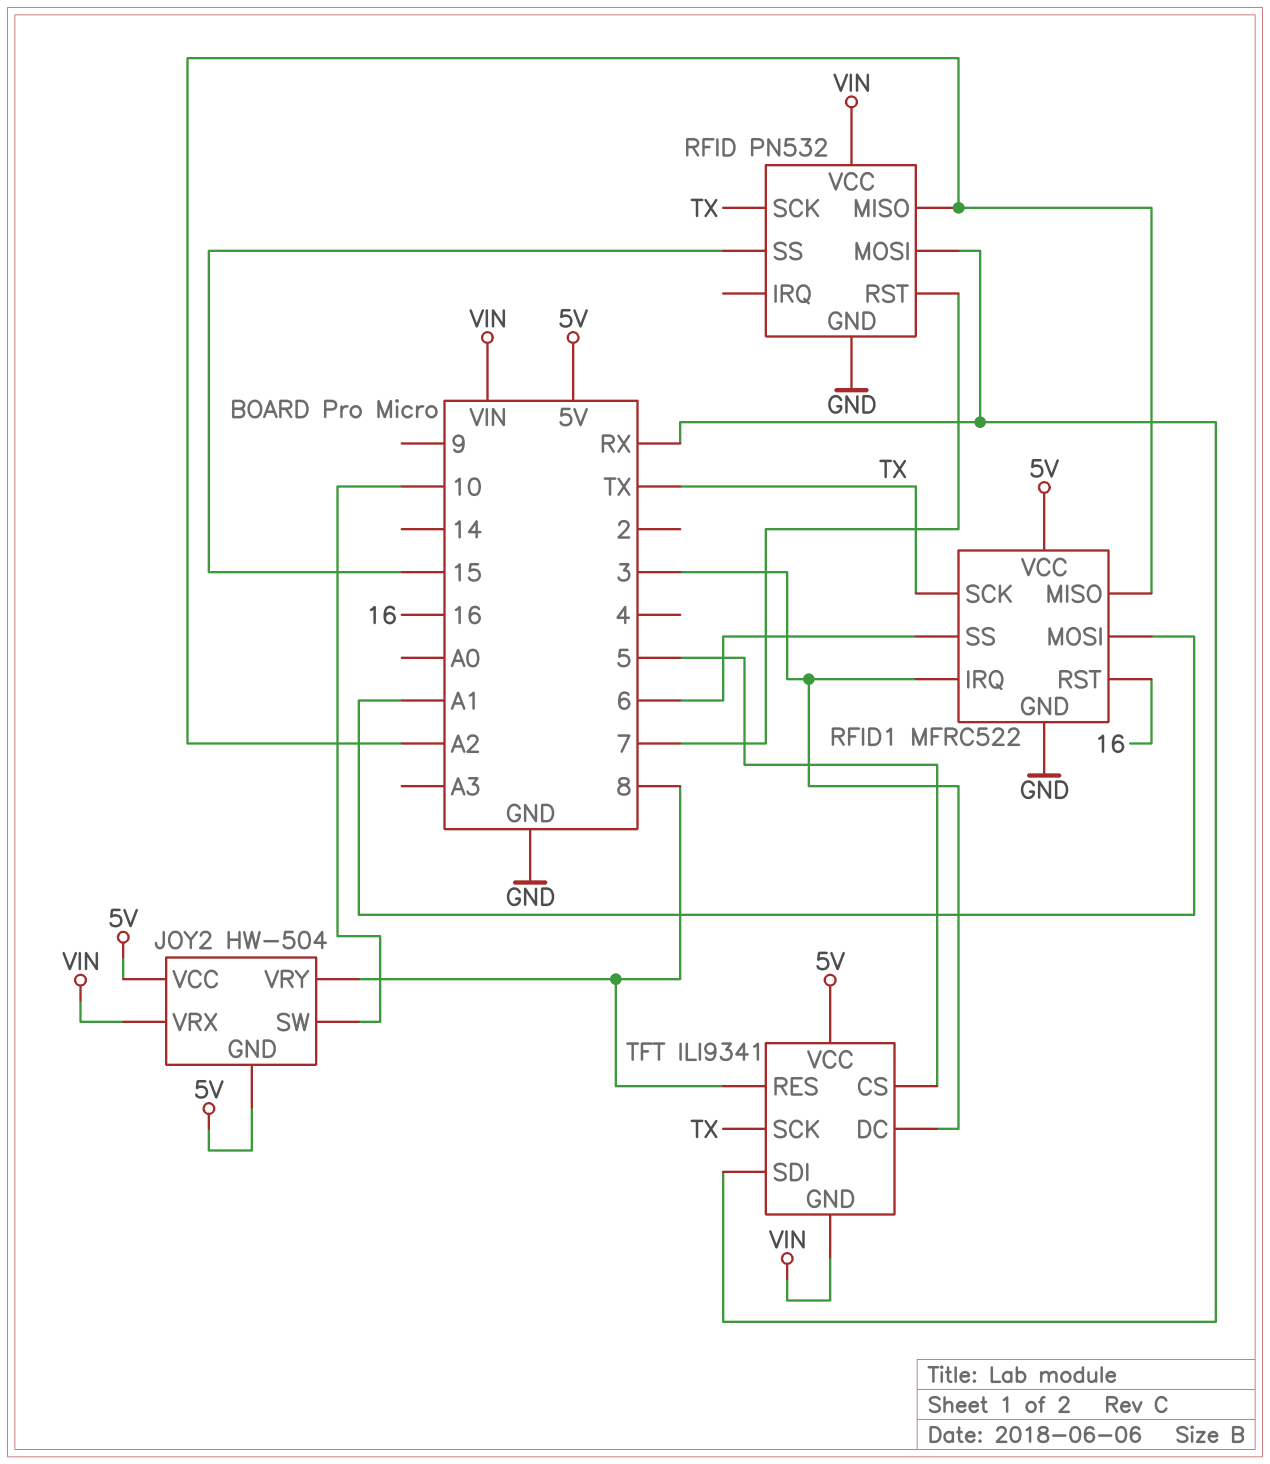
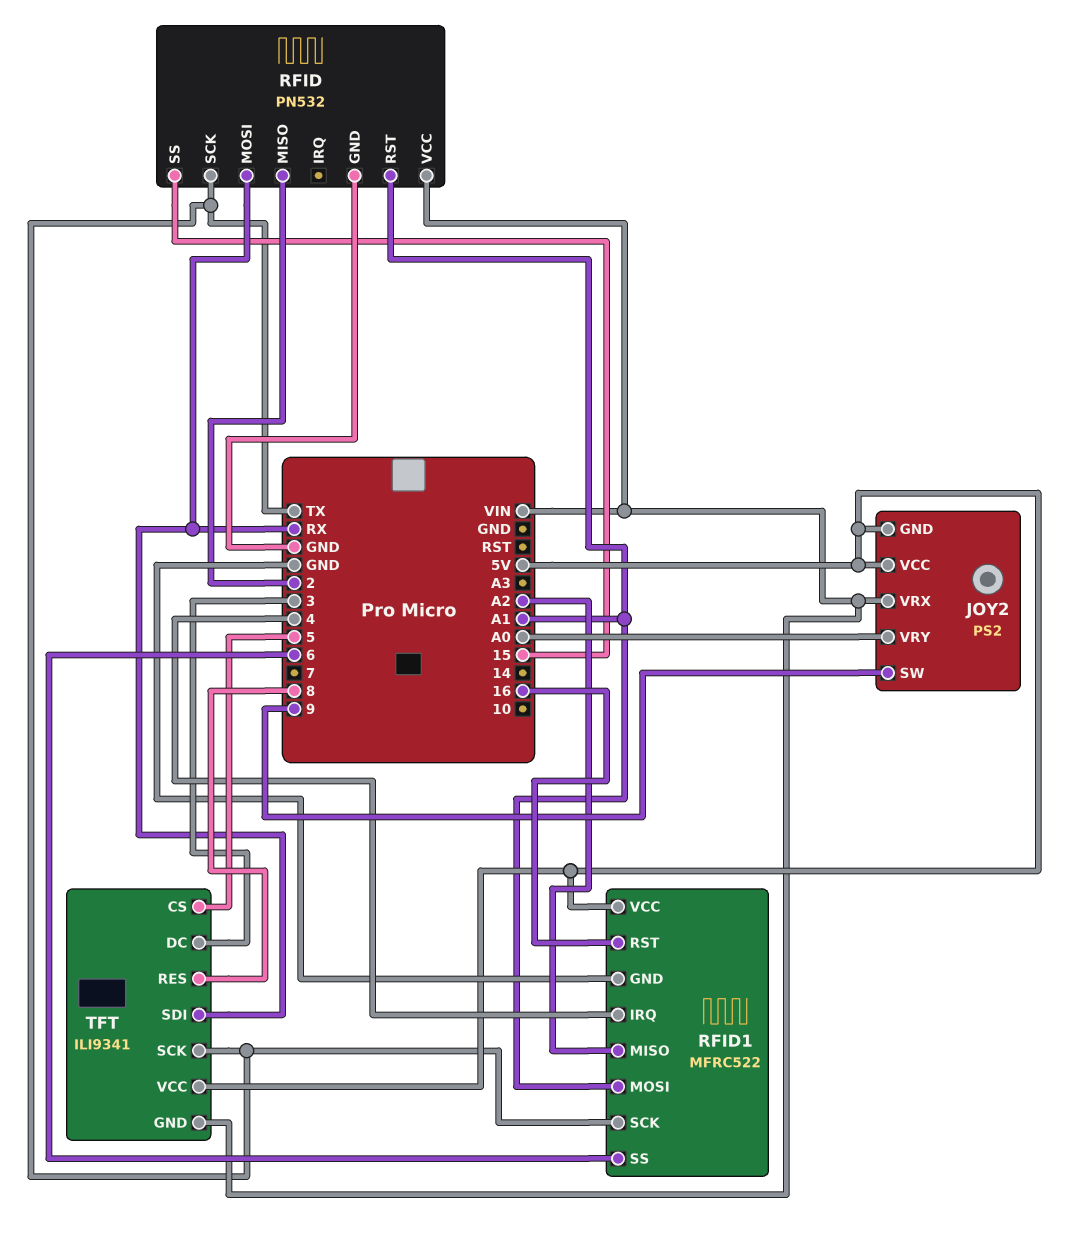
JOY2: HW-504 -> PS2
JOY2 pin SW: 10 -> 9
JOY2 pin VRY: 8 -> A0
RFID pin MISO: A2 -> 2
RFID pin RST: 7 -> A1
RFID1 pin IRQ: 3 -> 4

